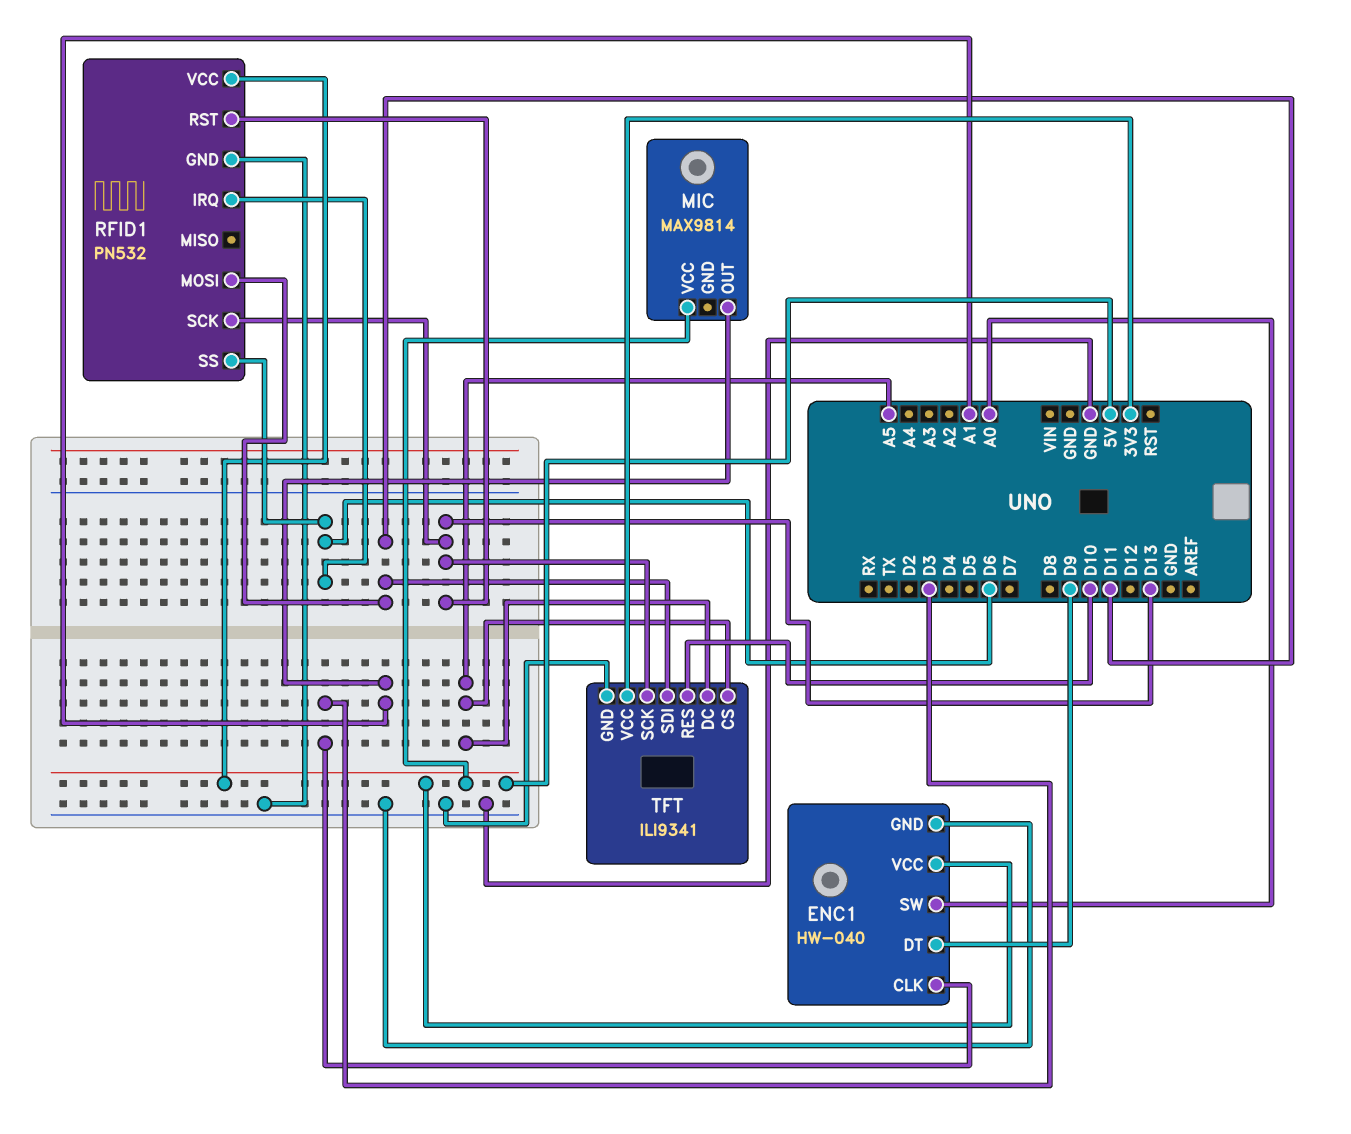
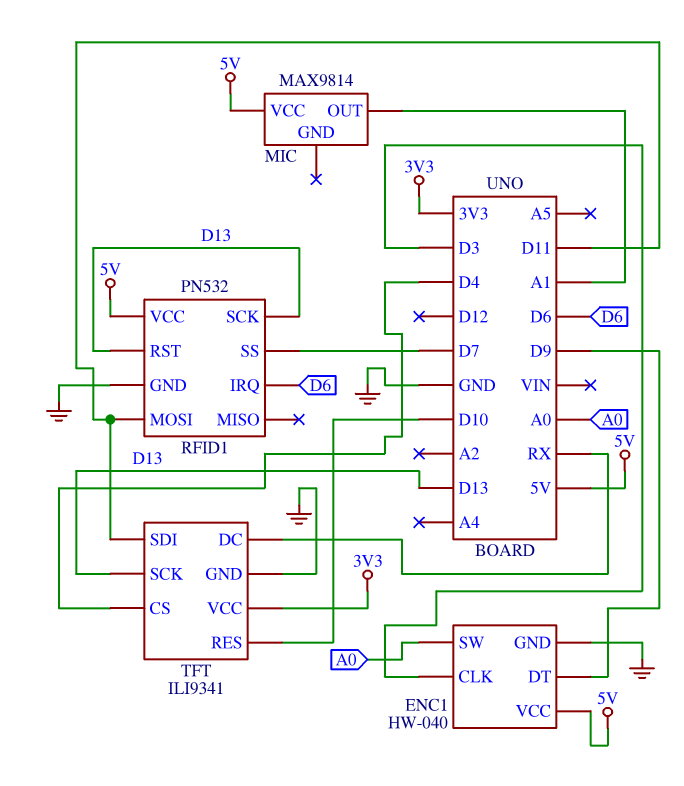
RFID1 pin SS: D6 -> D7
TFT pin CS: A5 -> D4
TFT pin DC: A5 -> RX

